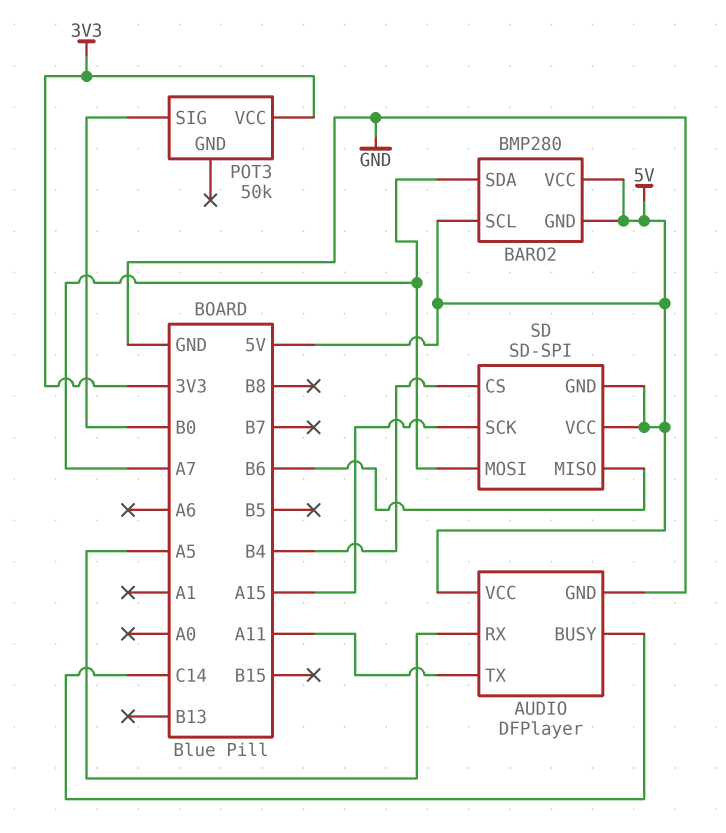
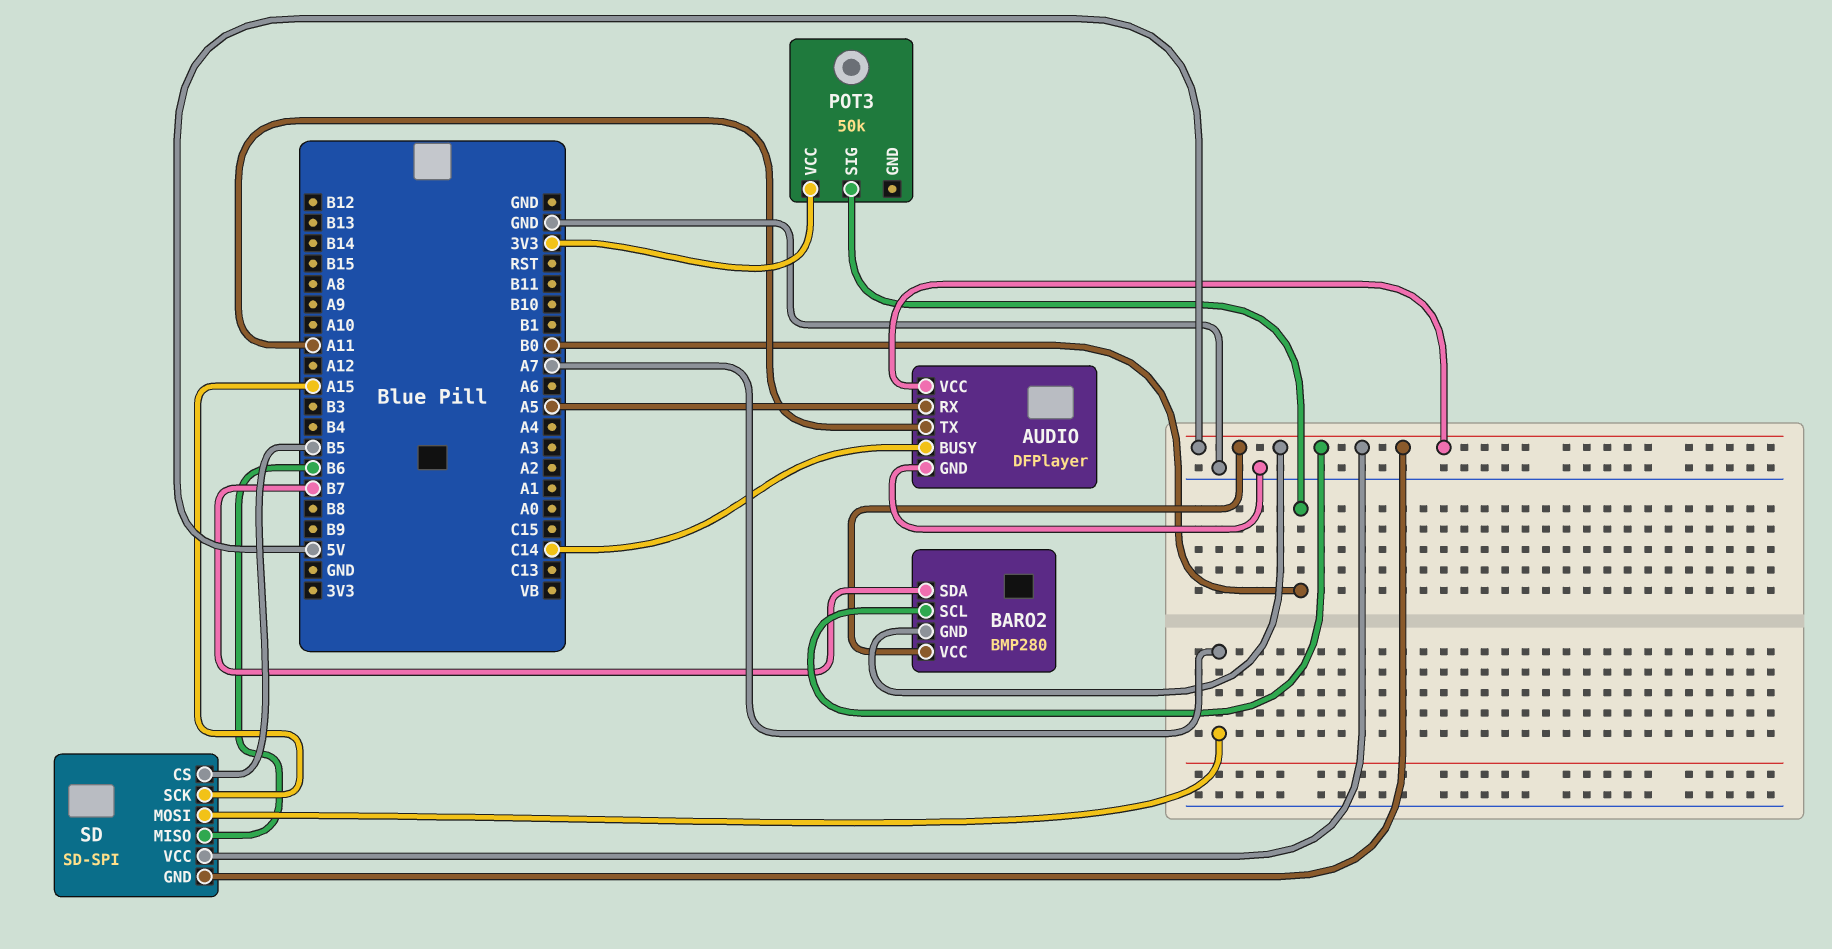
BARO2 pin SDA: A7 -> B7
SD pin CS: B4 -> B5

